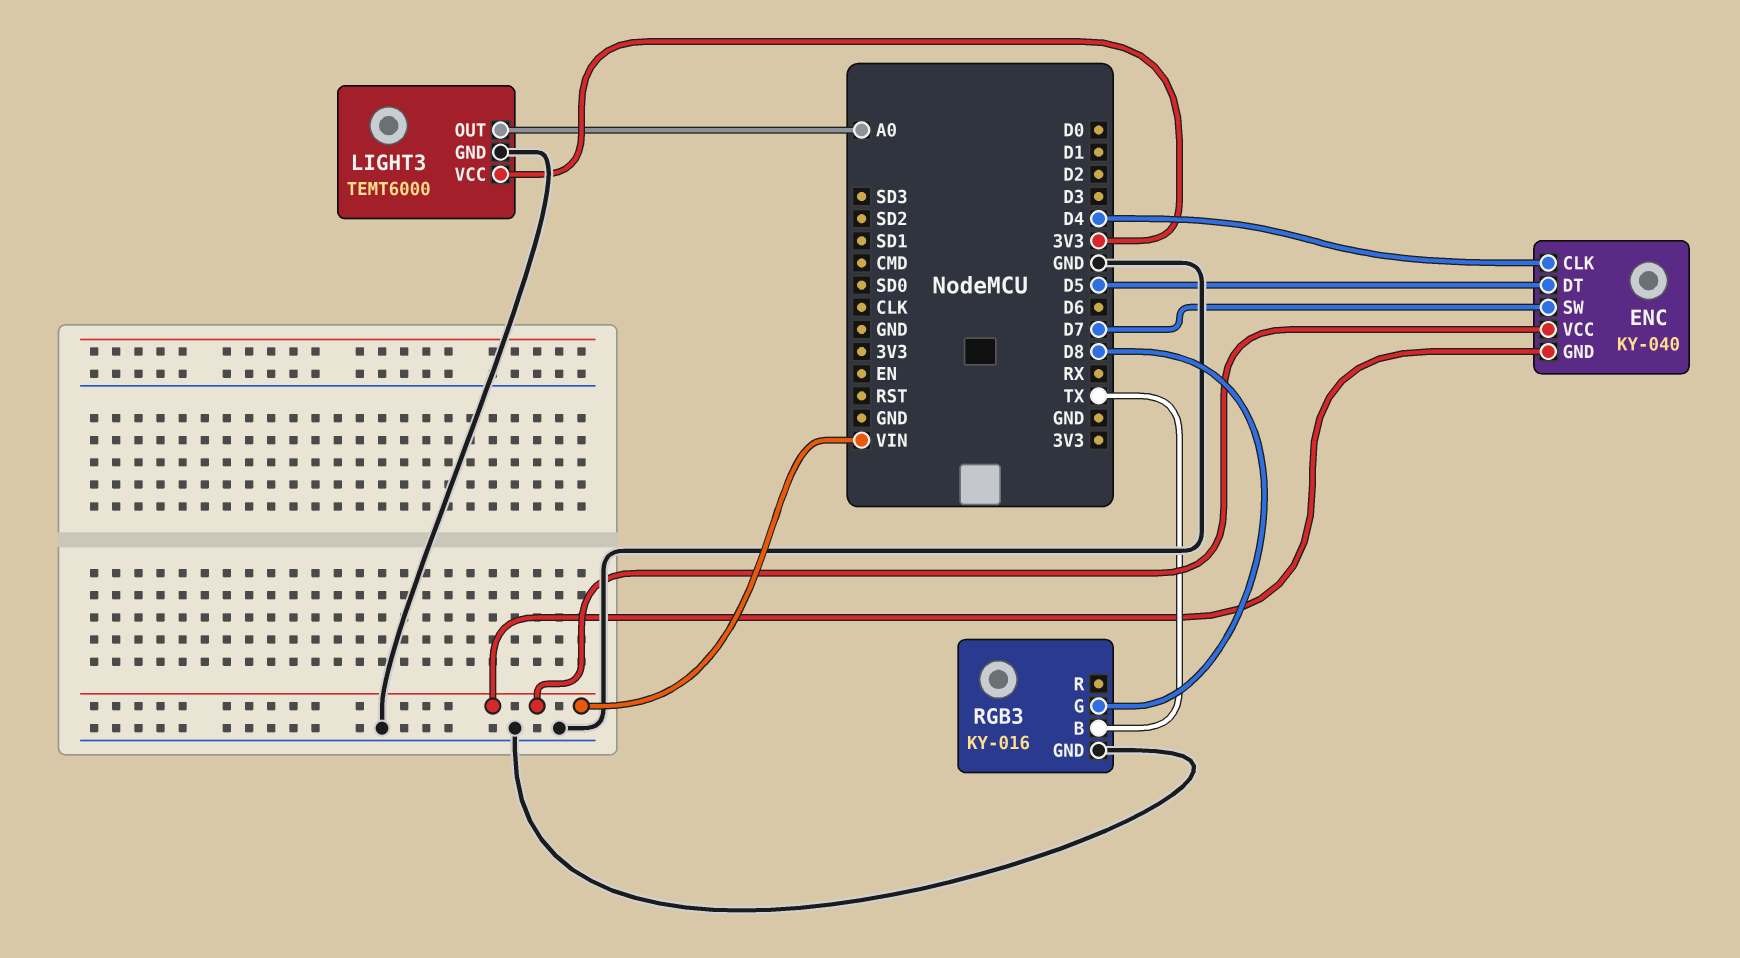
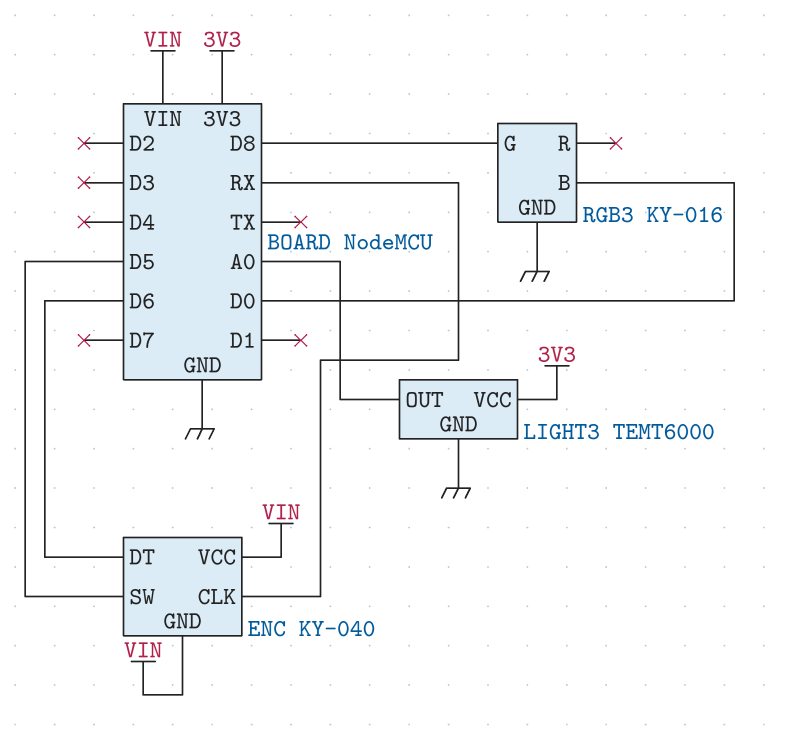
ENC pin CLK: D4 -> RX
ENC pin DT: D5 -> D6
ENC pin SW: D7 -> D5
RGB3 pin B: TX -> D0

